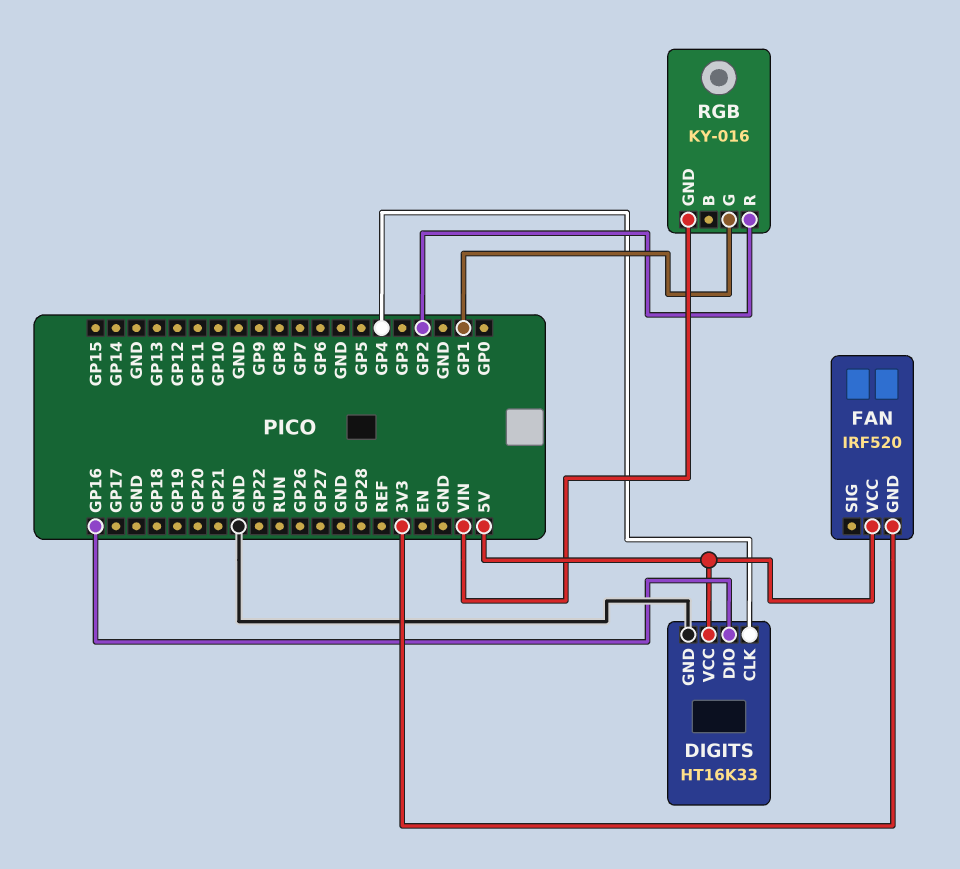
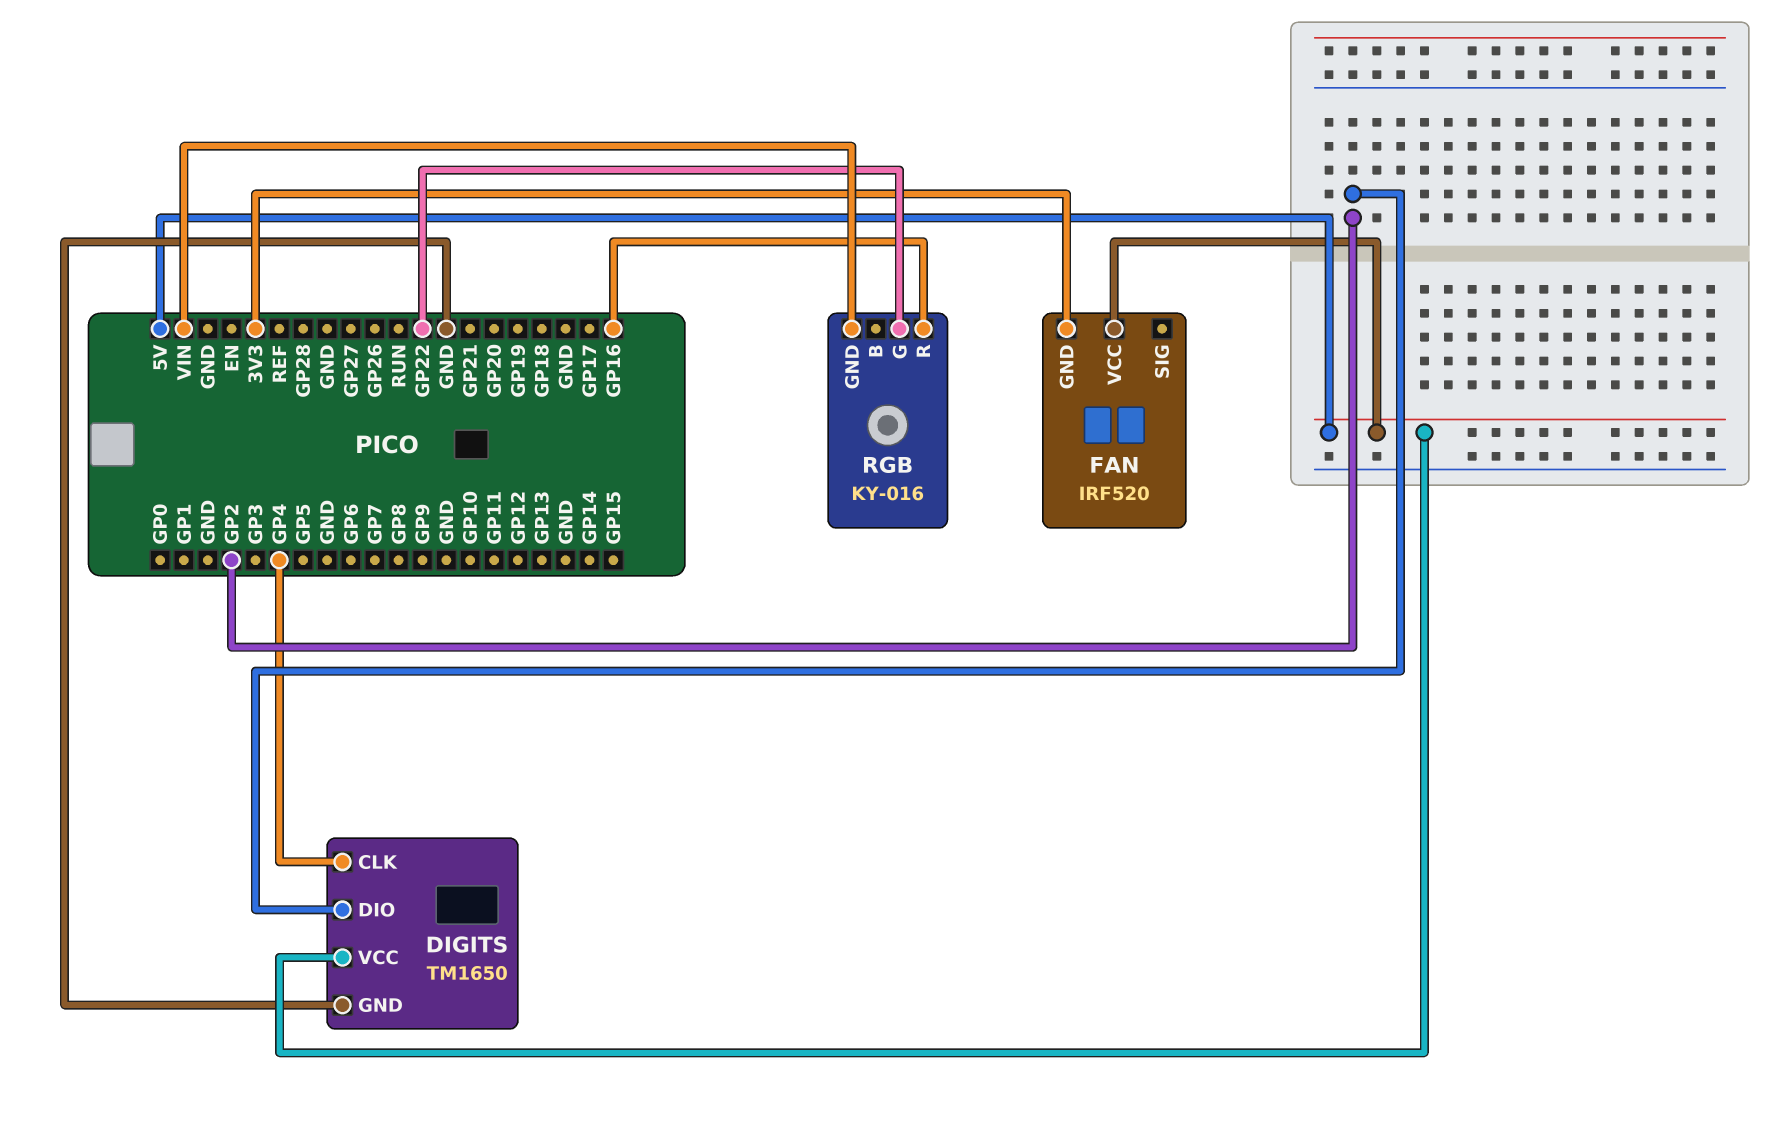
DIGITS: HT16K33 -> TM1650
DIGITS pin DIO: GP16 -> GP2
RGB pin G: GP1 -> GP22
RGB pin R: GP2 -> GP16

